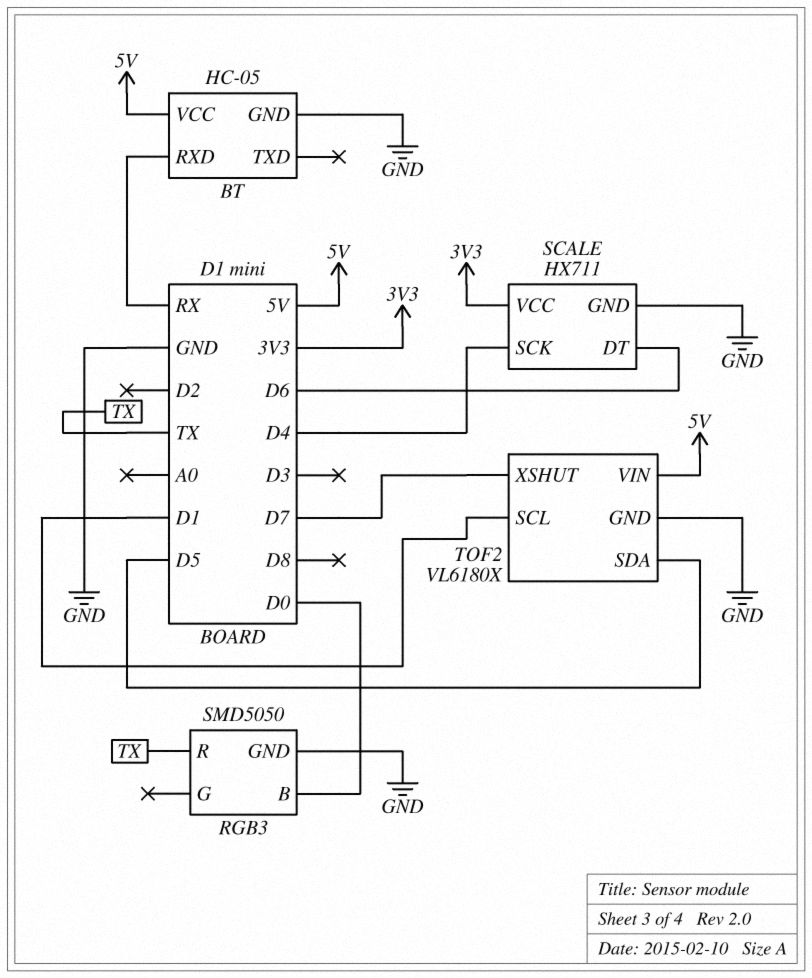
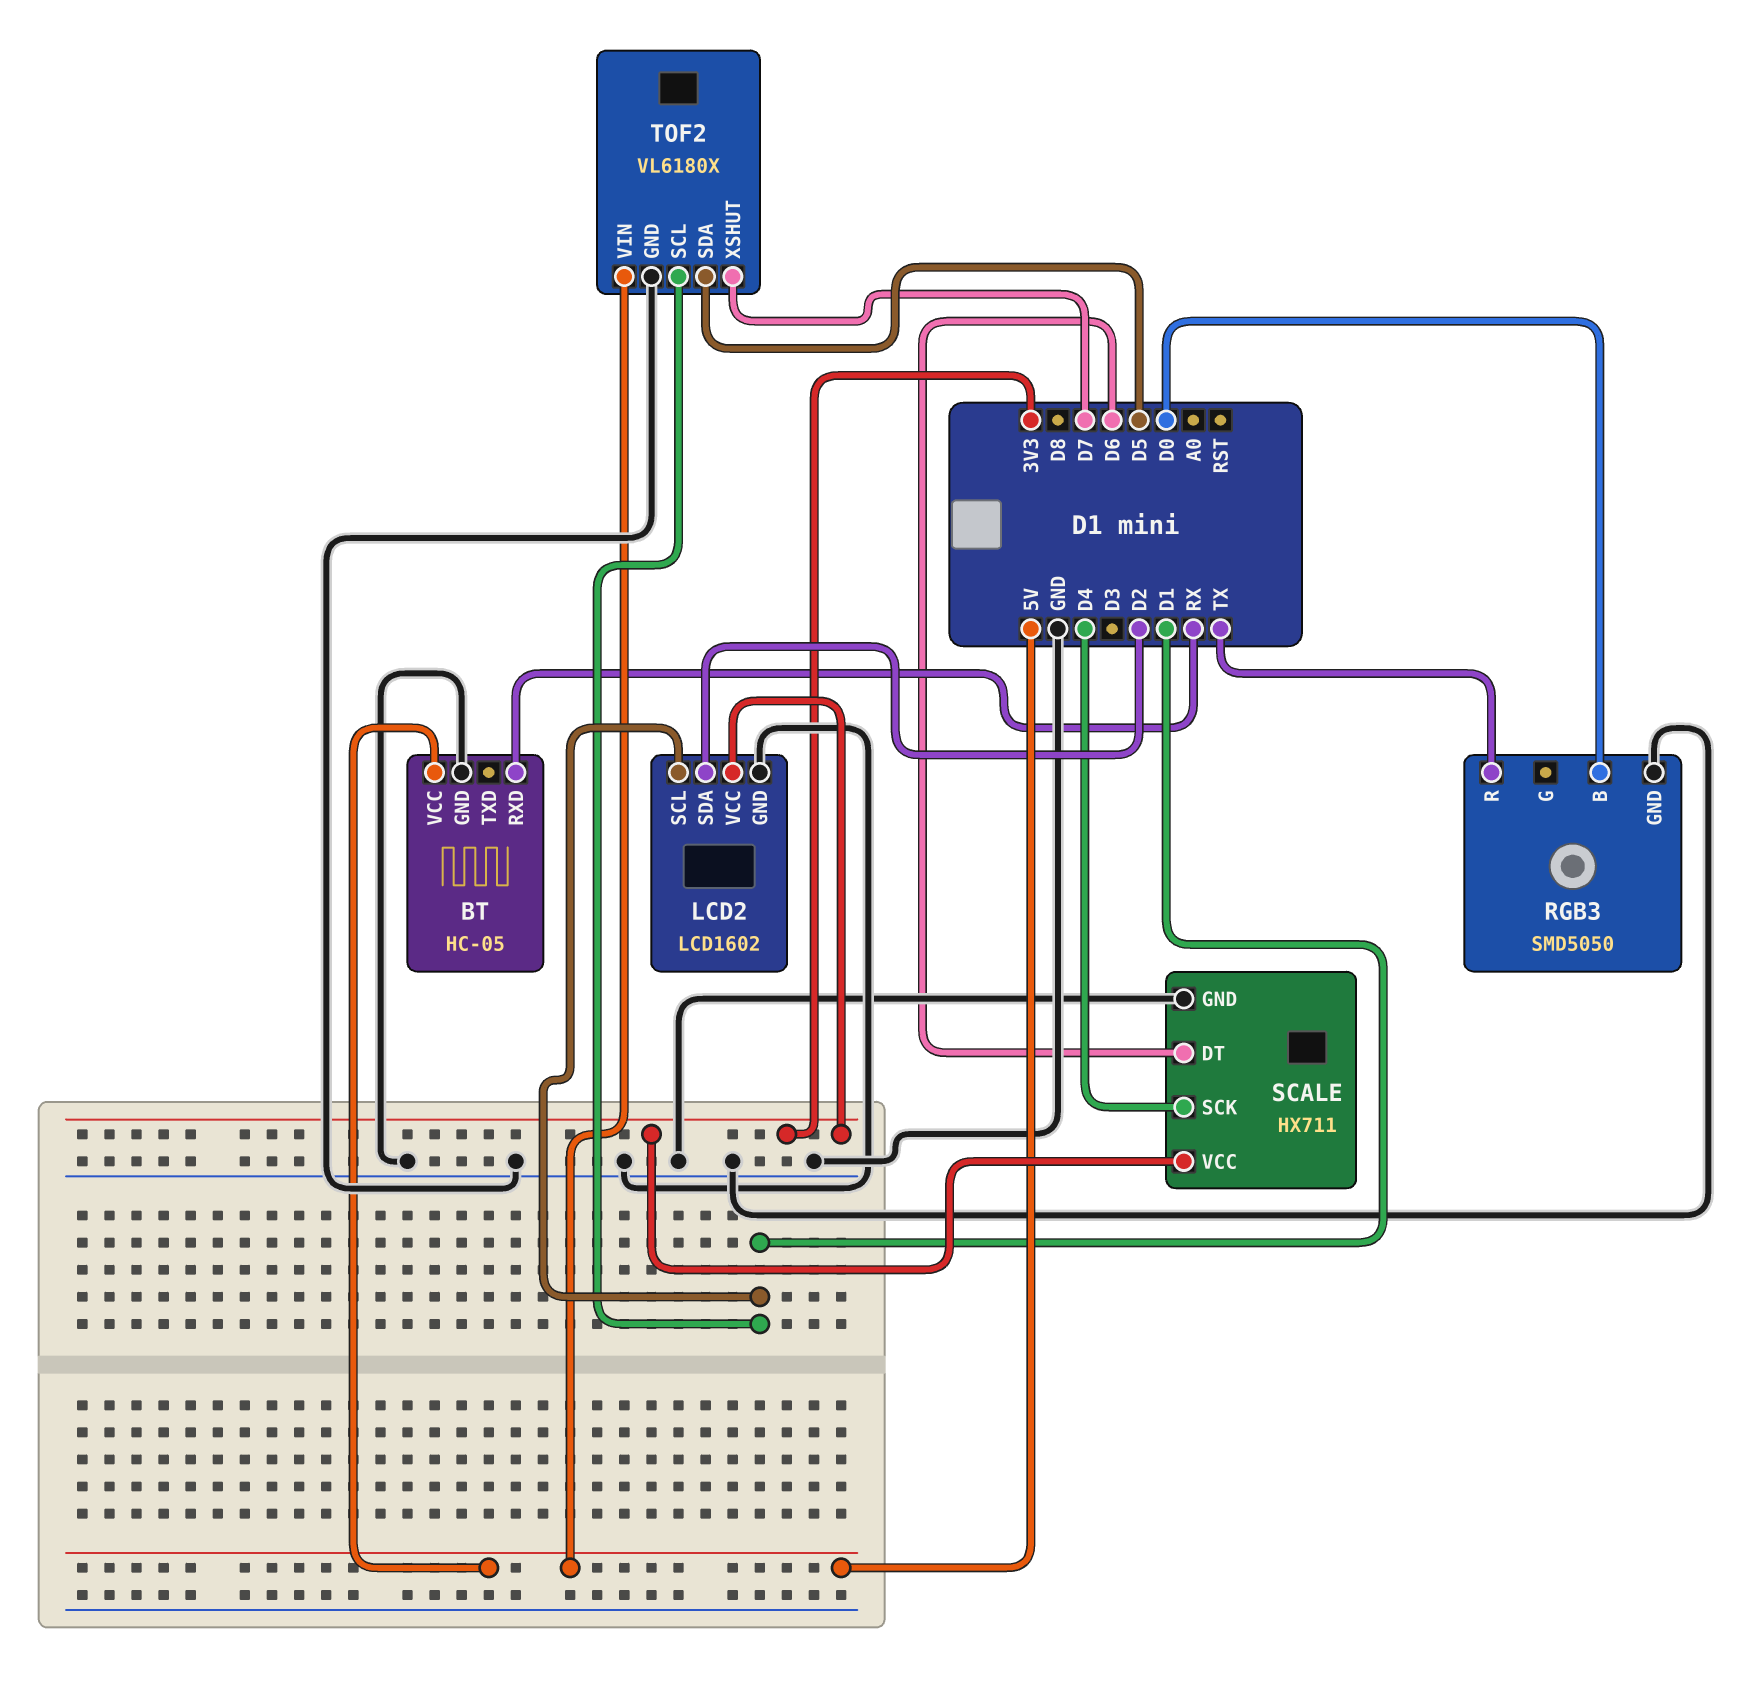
LCD2: none -> LCD1602
LCD2 pin GND: none -> GND
LCD2 pin SCL: none -> D1
LCD2 pin SDA: none -> D2
LCD2 pin VCC: none -> 3V3

